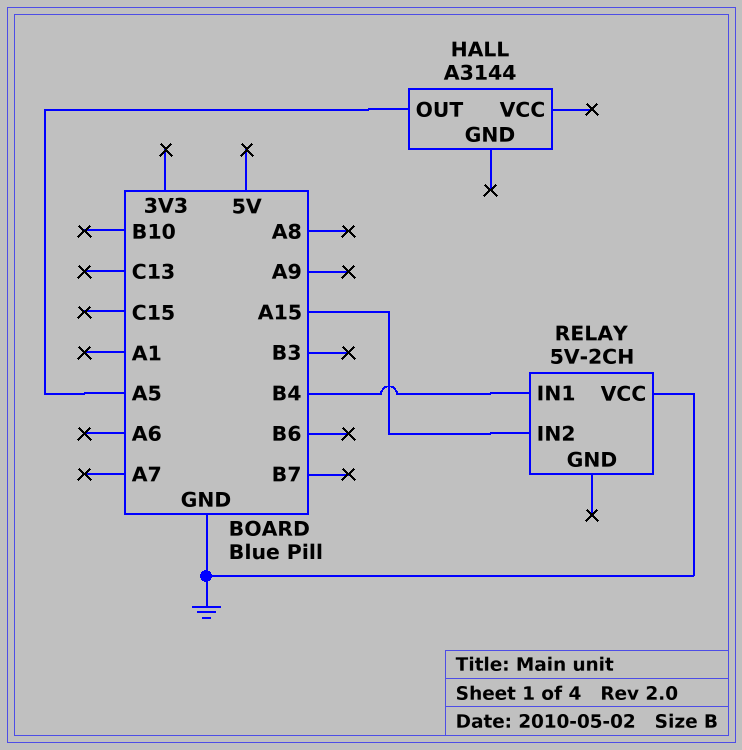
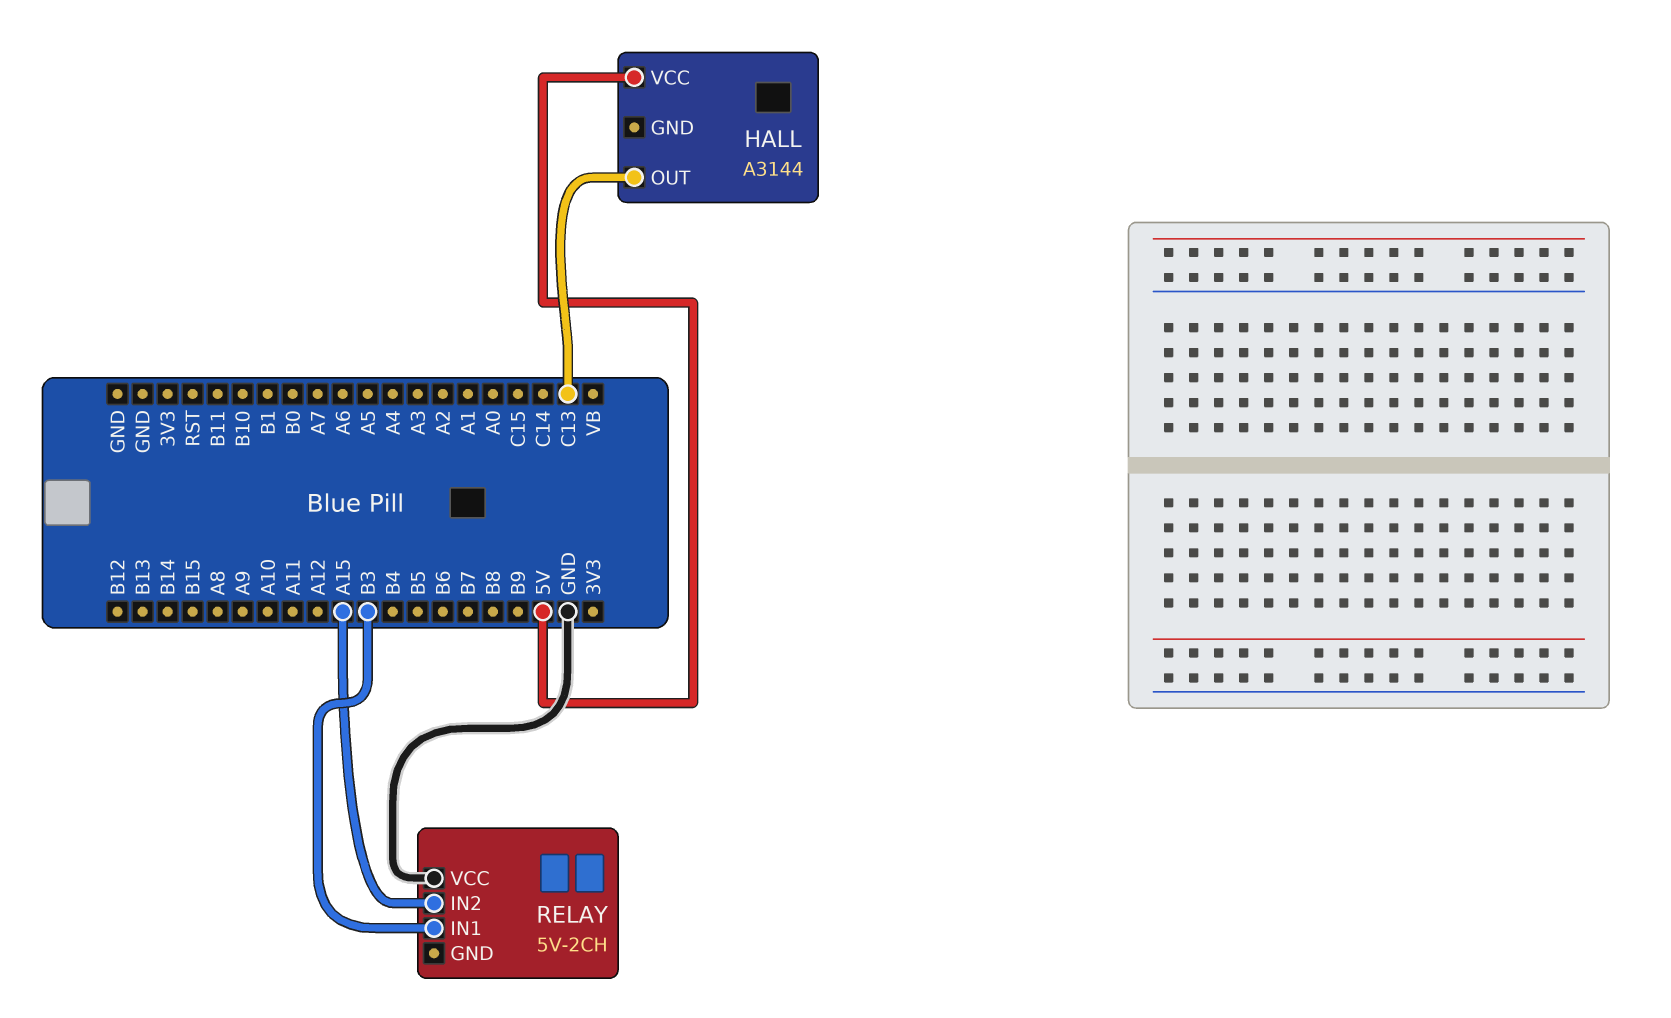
HALL pin OUT: A5 -> C13
HALL pin VCC: none -> 5V
RELAY pin IN1: B4 -> B3

